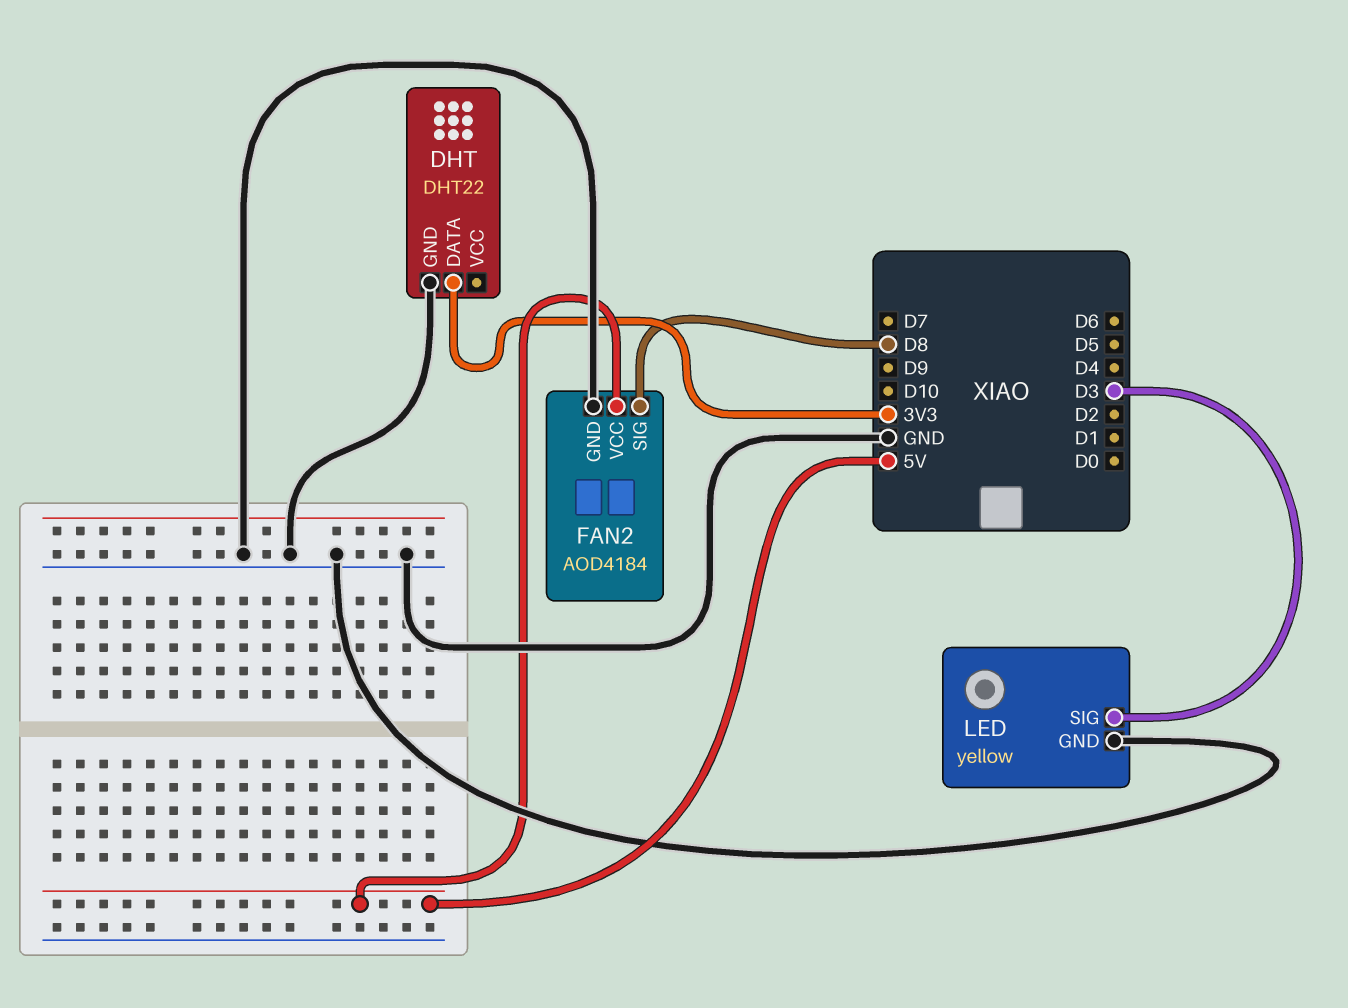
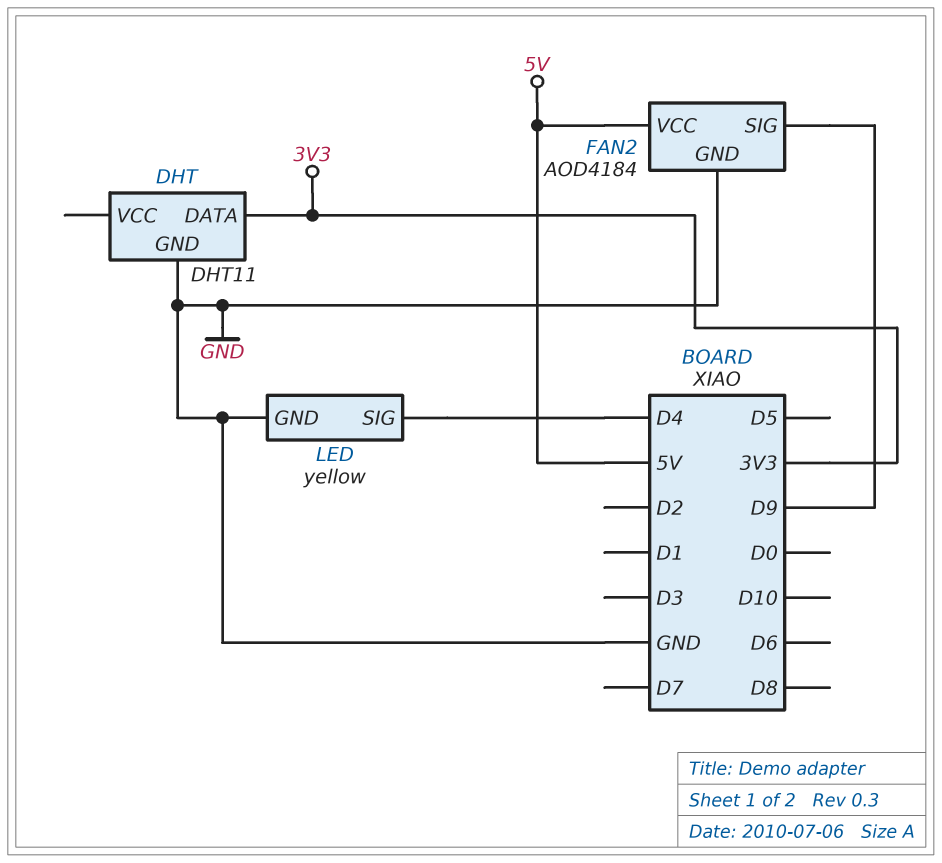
DHT: DHT22 -> DHT11
FAN2 pin SIG: D8 -> D9
LED pin SIG: D3 -> D4

